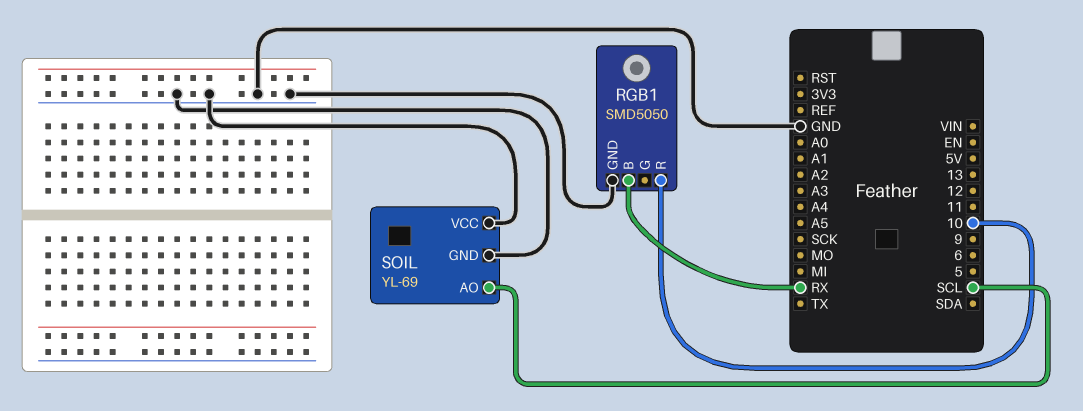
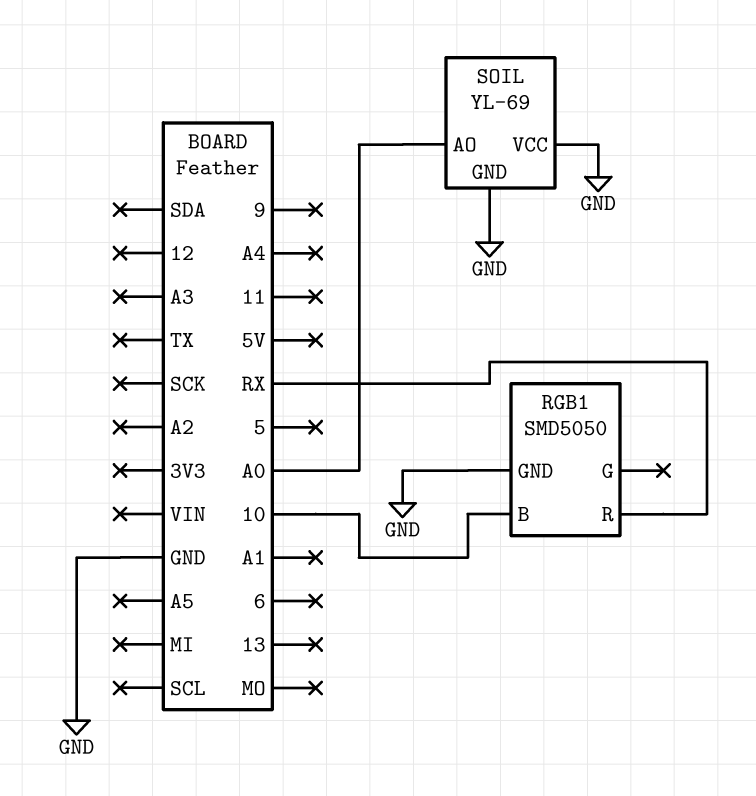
RGB1 pin B: RX -> 10
RGB1 pin R: 10 -> RX
SOIL pin AO: SCL -> A0

